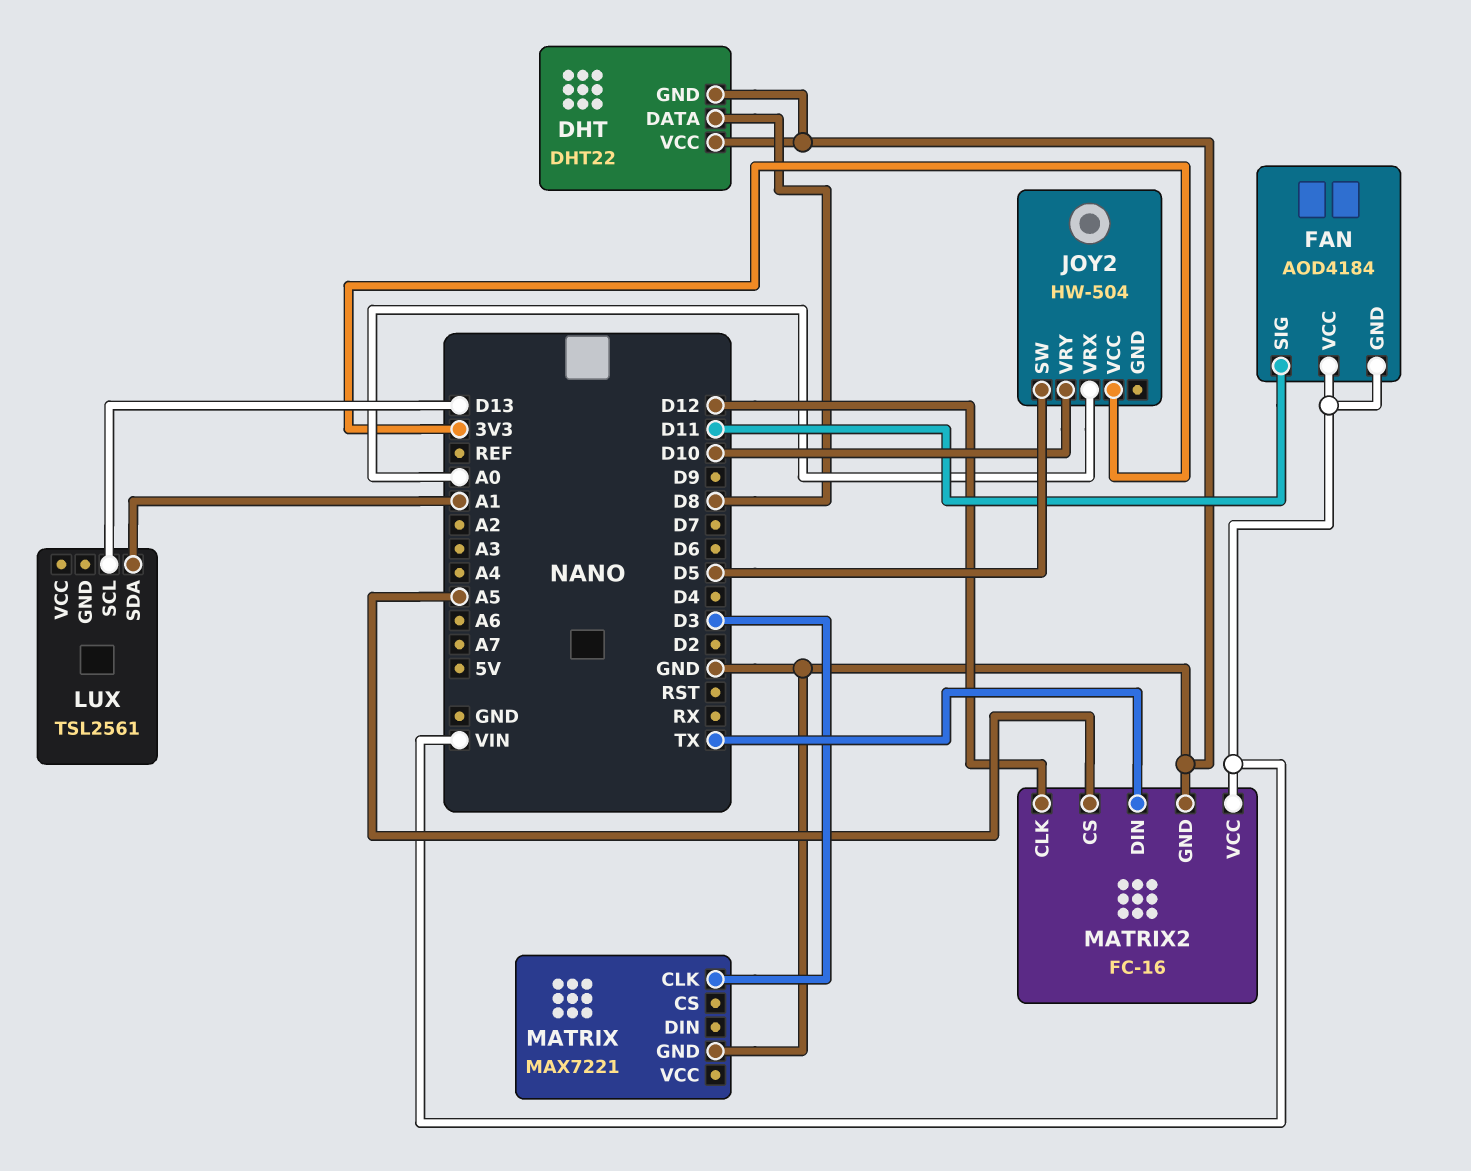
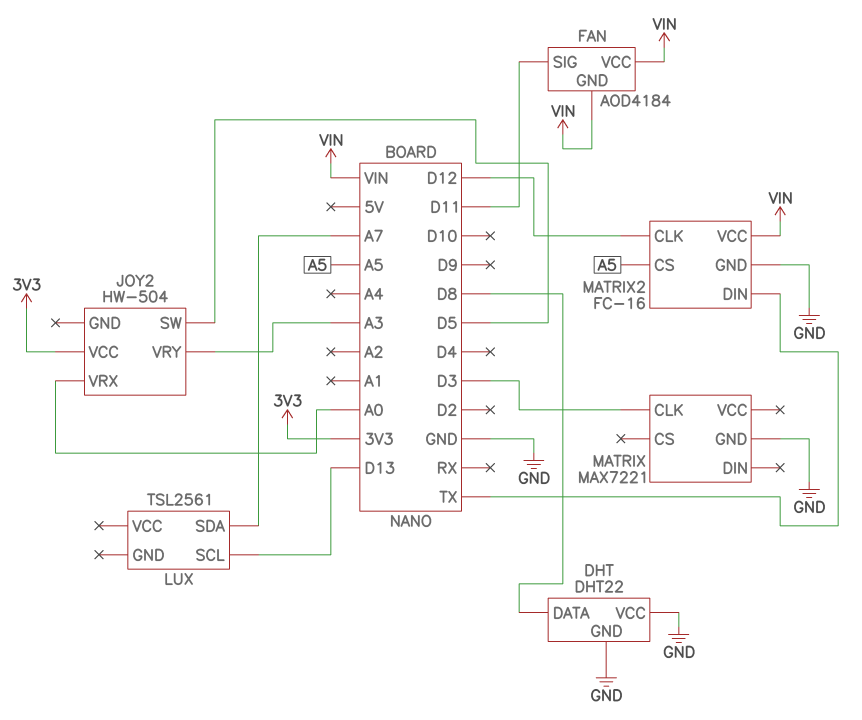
JOY2 pin VRY: D10 -> A3
LUX pin SDA: A1 -> A7

